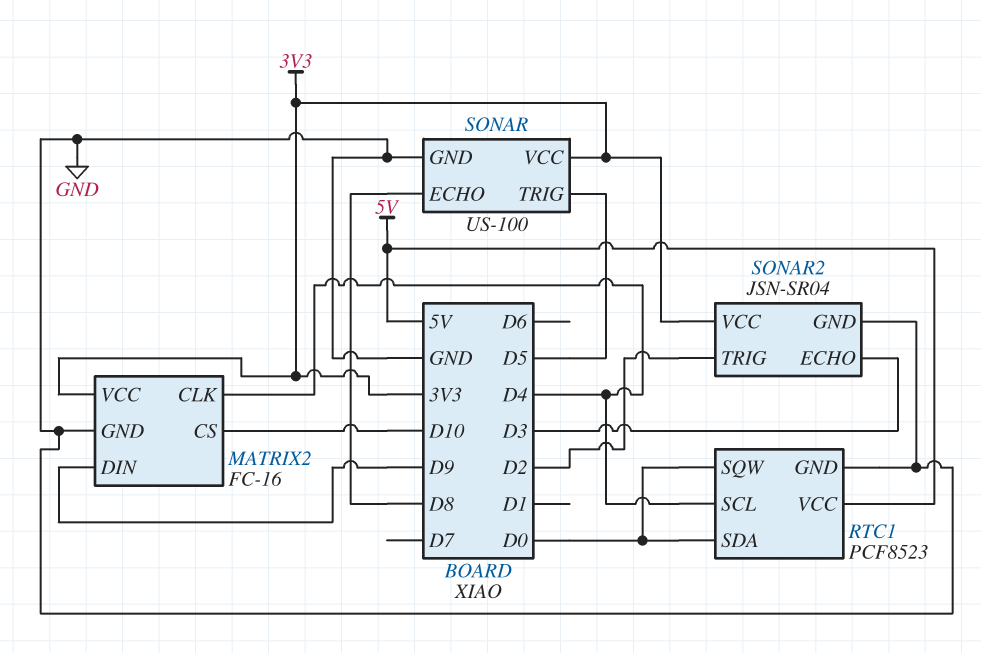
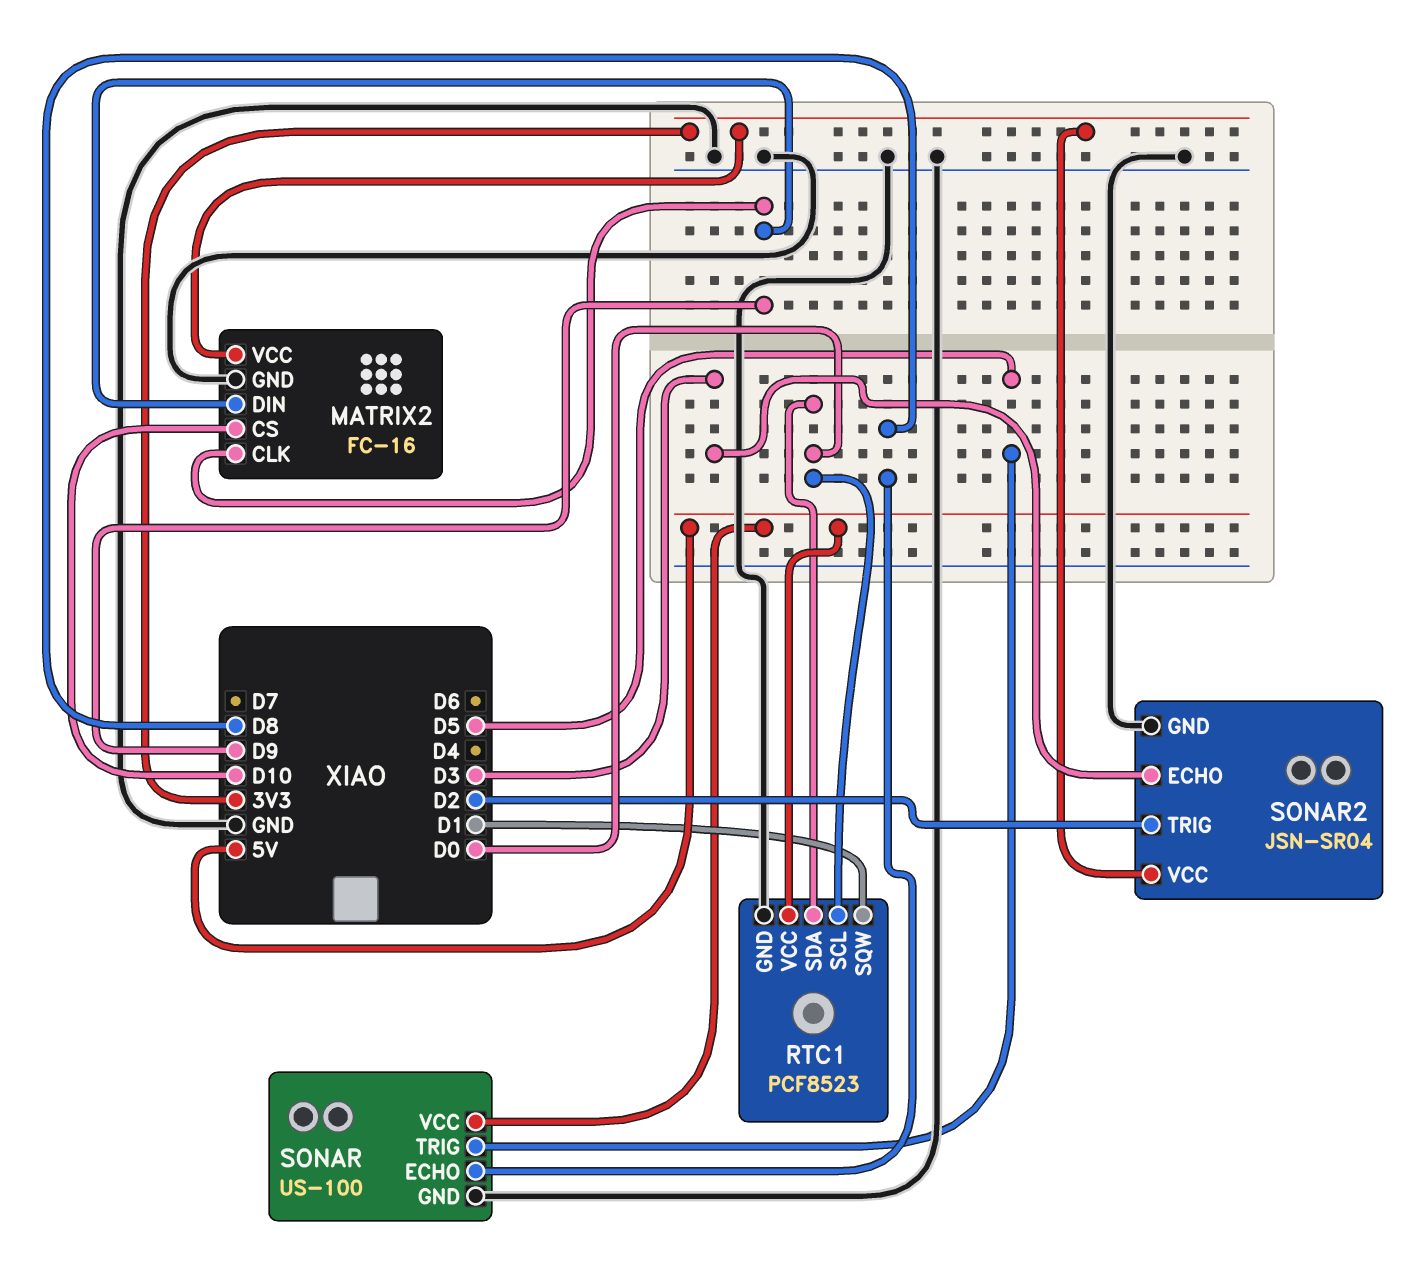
MATRIX2 pin CLK: D4 -> D9
RTC1 pin SCL: D4 -> D0
RTC1 pin SQW: D0 -> D1
SONAR pin VCC: 3V3 -> 5V

